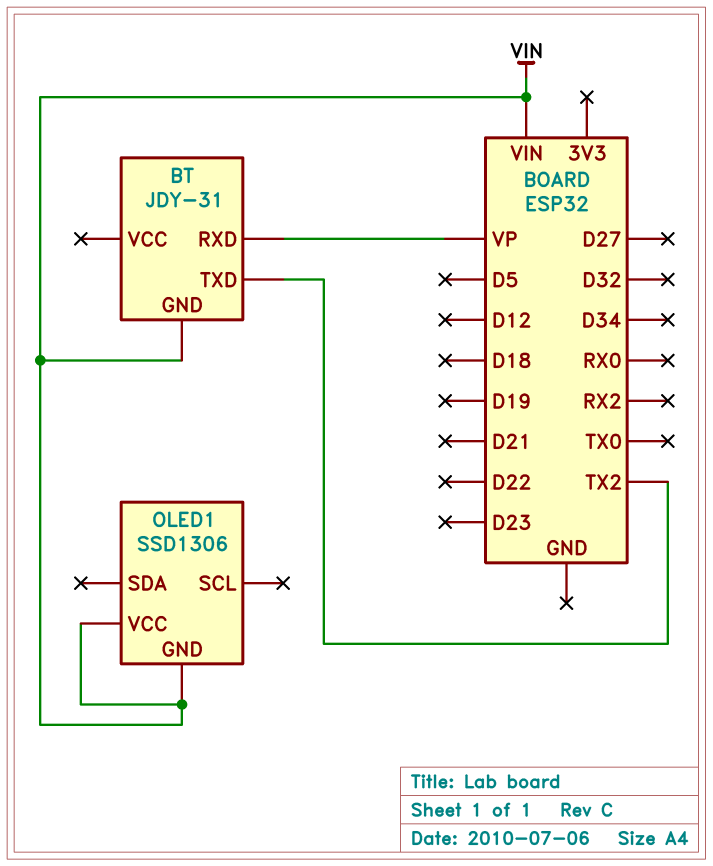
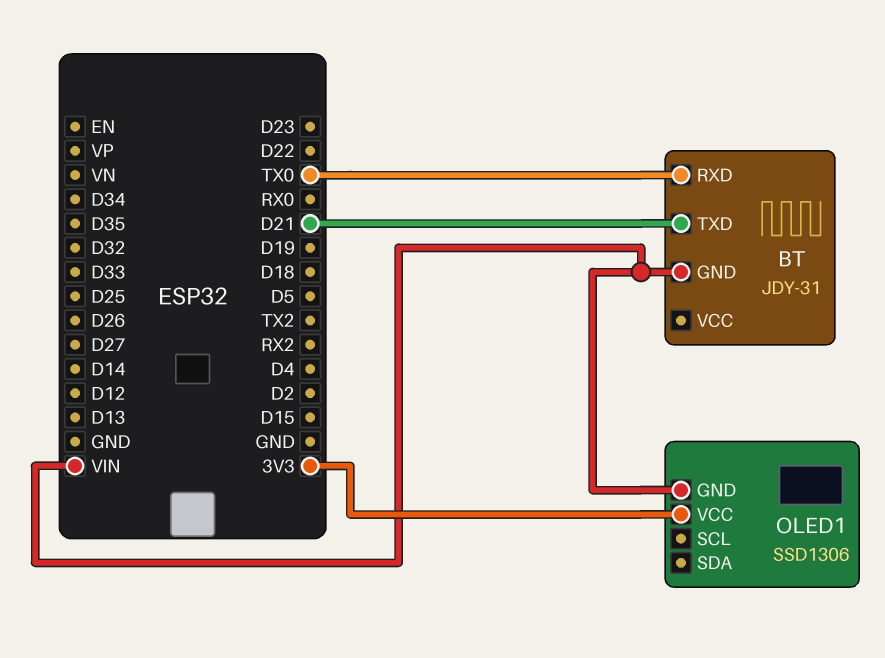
BT pin RXD: VP -> TX0
BT pin TXD: TX2 -> D21
OLED1 pin VCC: VIN -> 3V3

